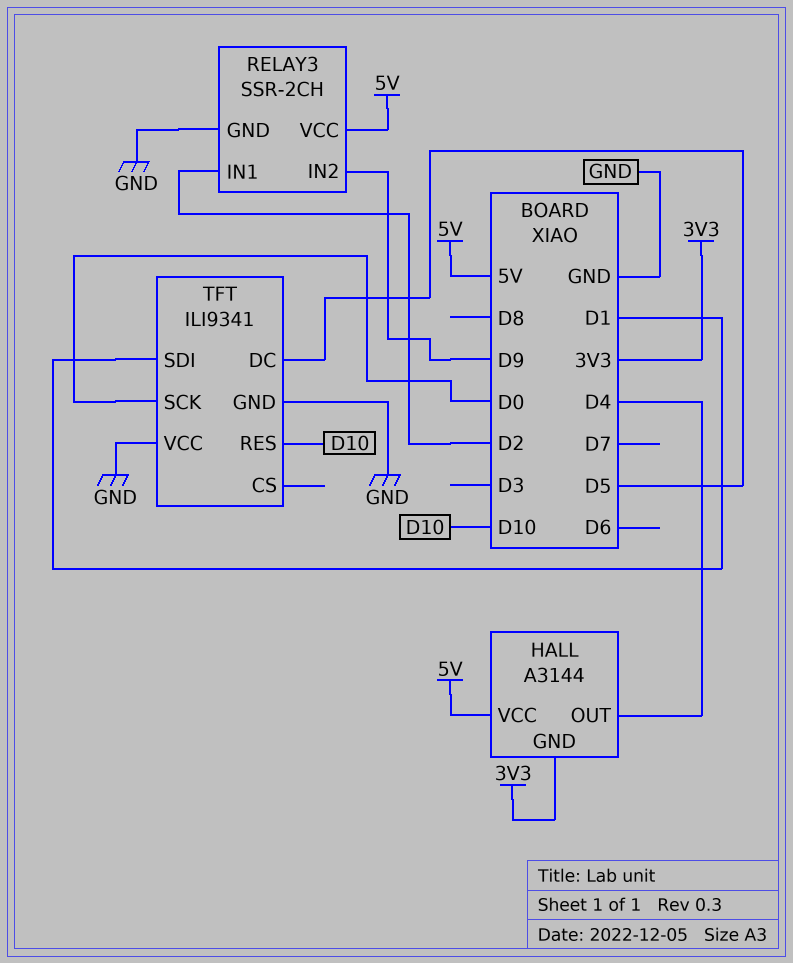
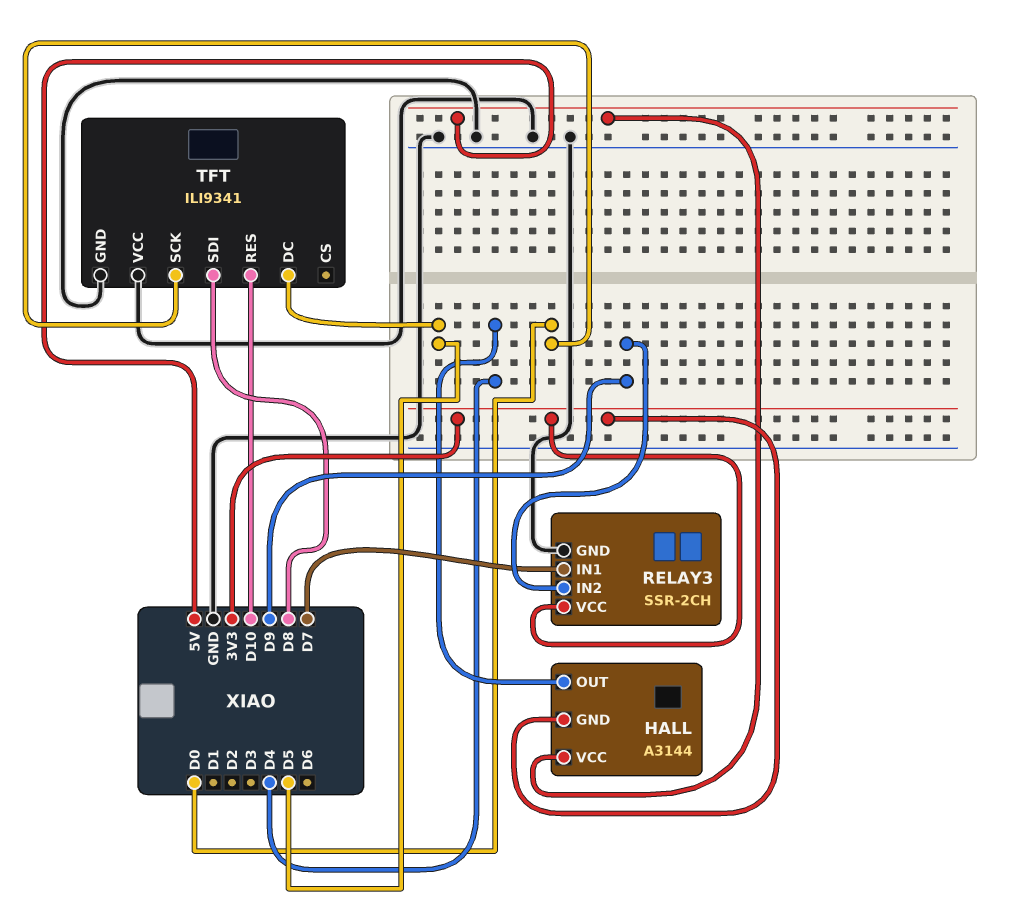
RELAY3 pin IN1: D2 -> D7
RELAY3 pin VCC: 5V -> 3V3
TFT pin SDI: D1 -> D8

